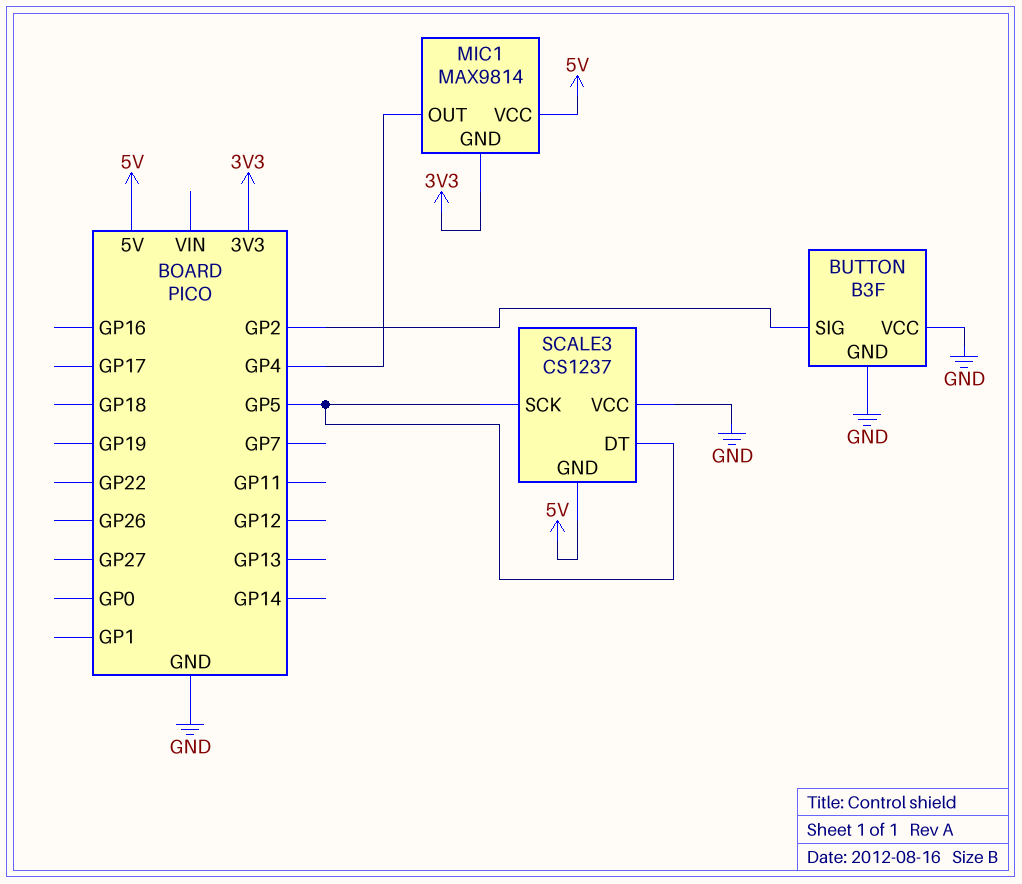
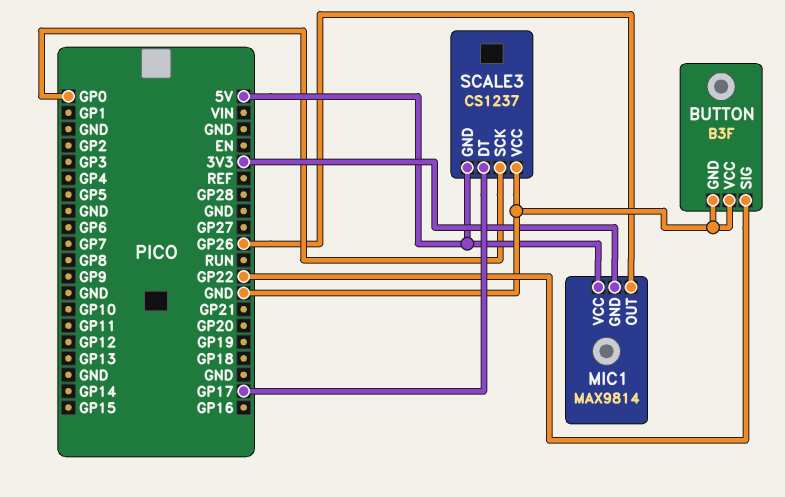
BUTTON pin SIG: GP2 -> GP22
MIC1 pin OUT: GP4 -> GP26
SCALE3 pin DT: GP5 -> GP17
SCALE3 pin SCK: GP5 -> GP0

